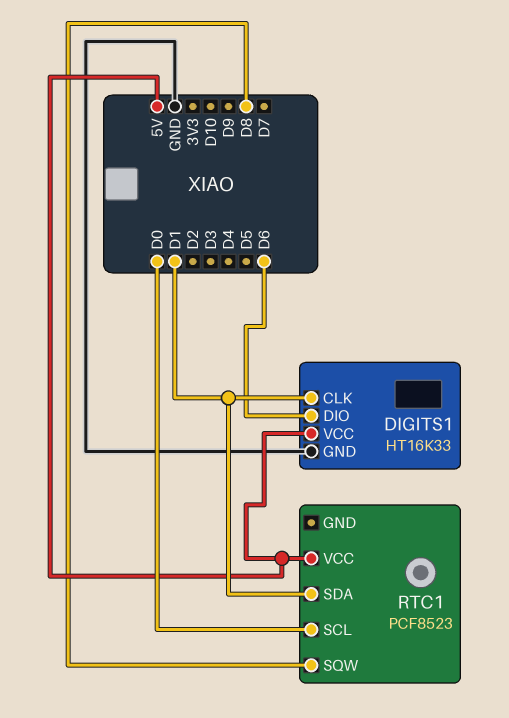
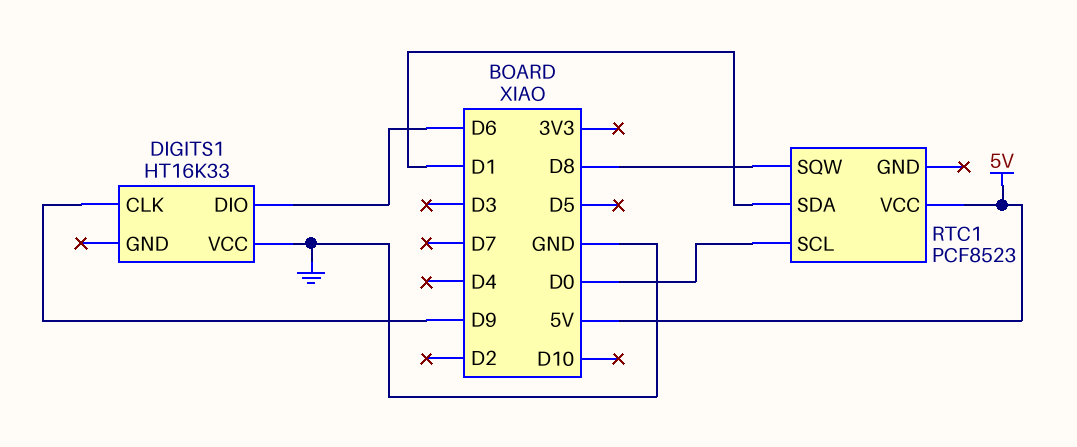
DIGITS1 pin CLK: D1 -> D9
DIGITS1 pin GND: GND -> none
DIGITS1 pin VCC: 5V -> GND

